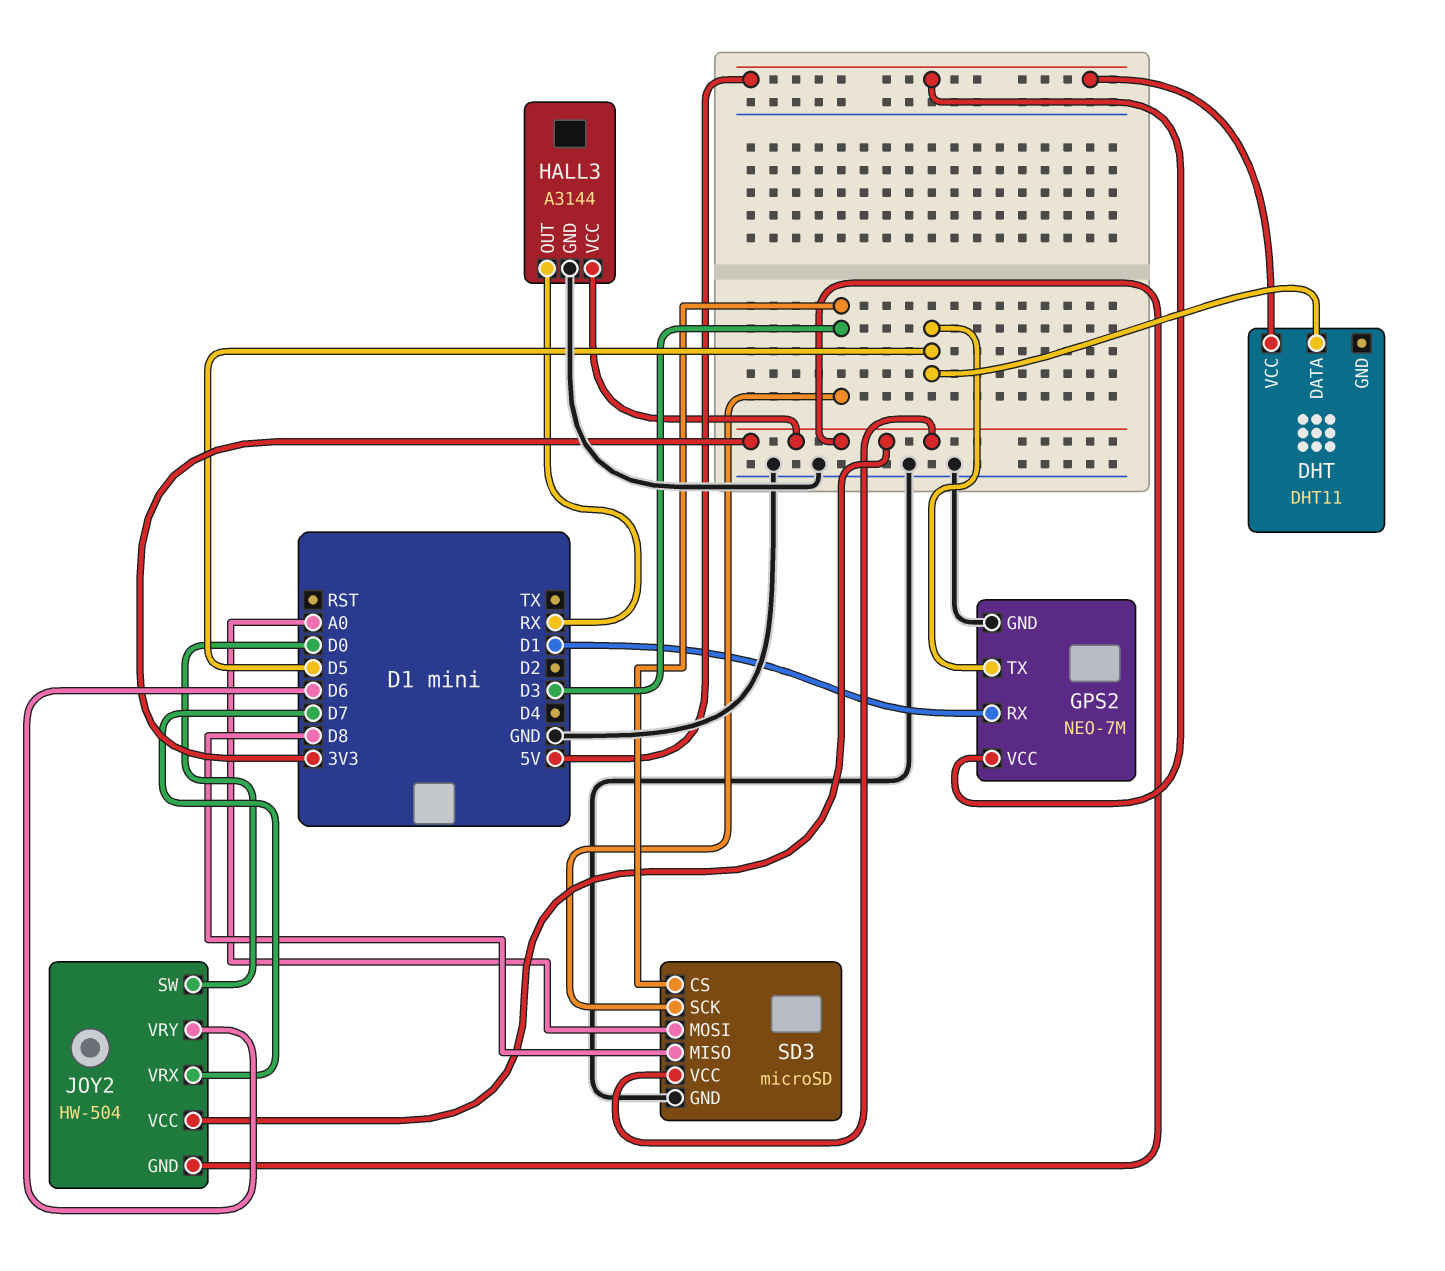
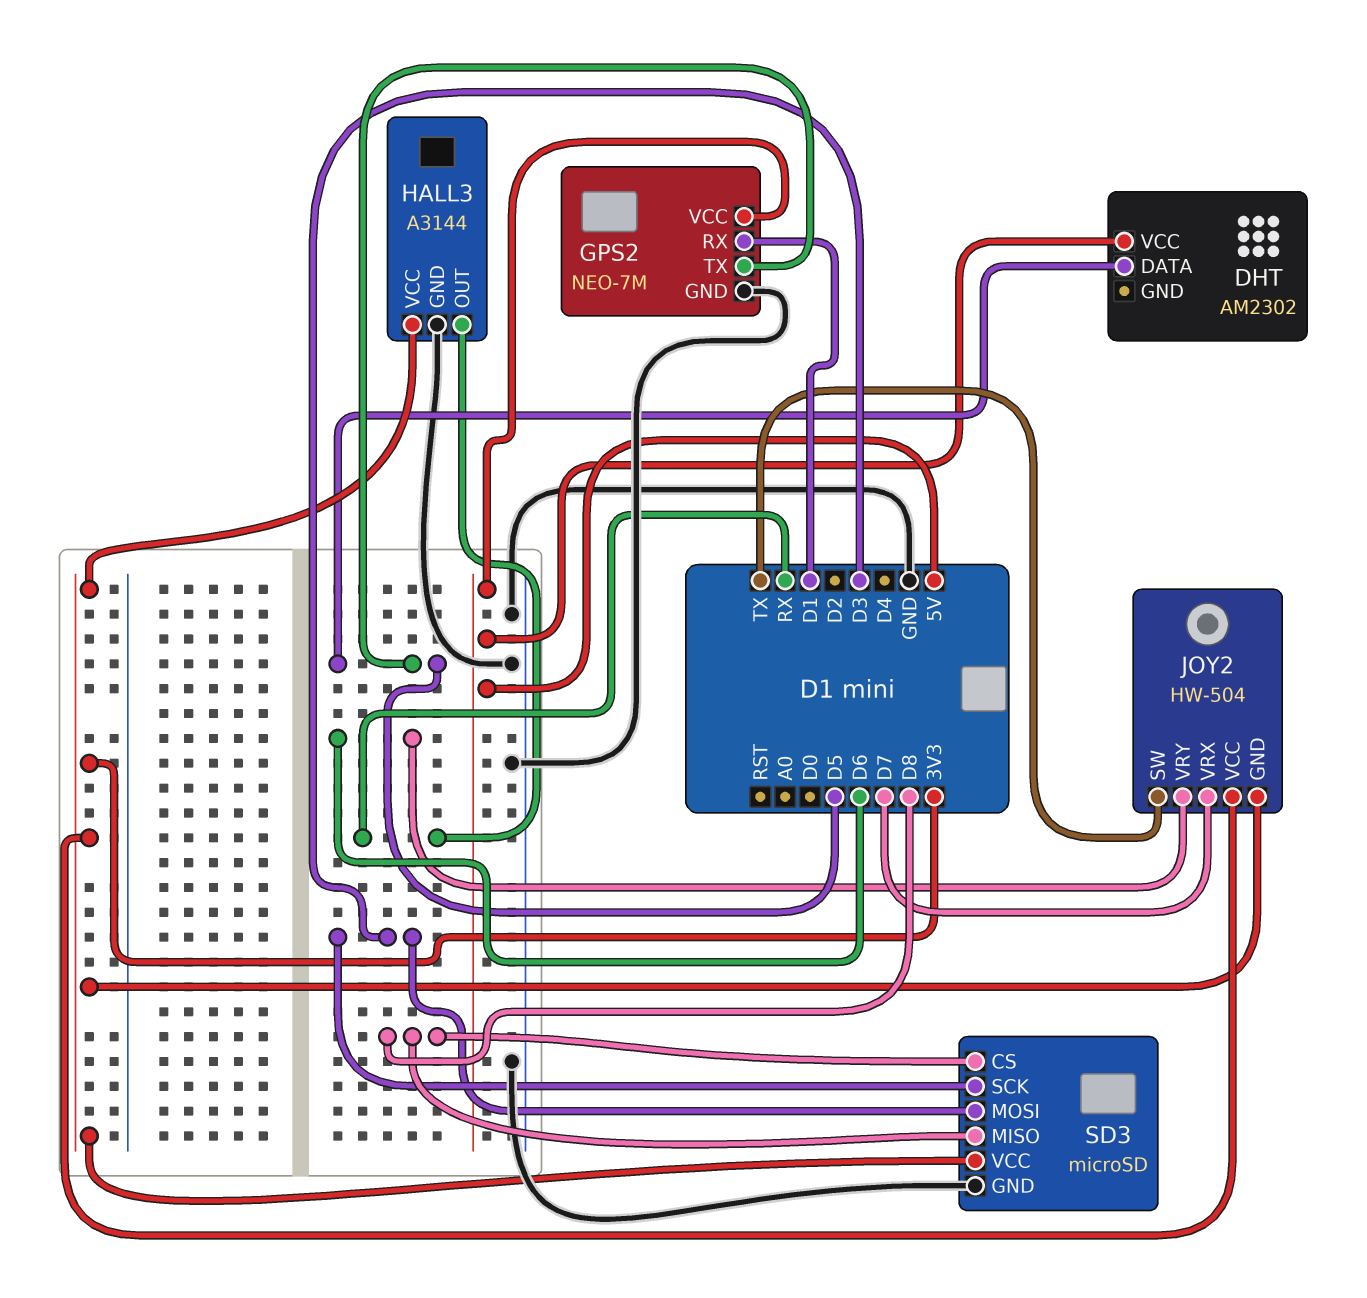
DHT: DHT11 -> AM2302
JOY2 pin SW: D0 -> TX
SD3 pin CS: D3 -> D8
SD3 pin MOSI: A0 -> D3

